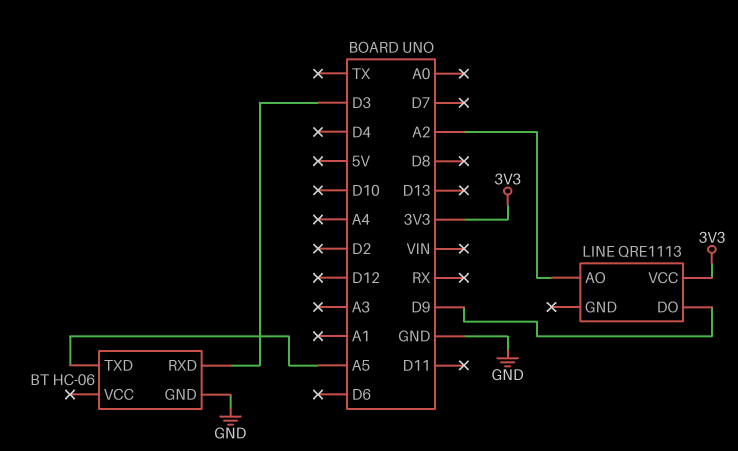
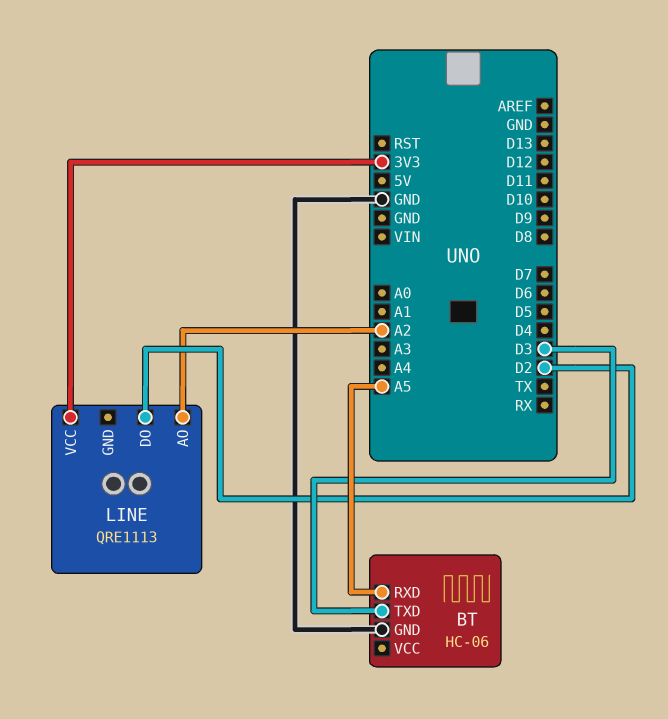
BT pin RXD: D3 -> A5
BT pin TXD: A5 -> D3
LINE pin DO: D9 -> D2

